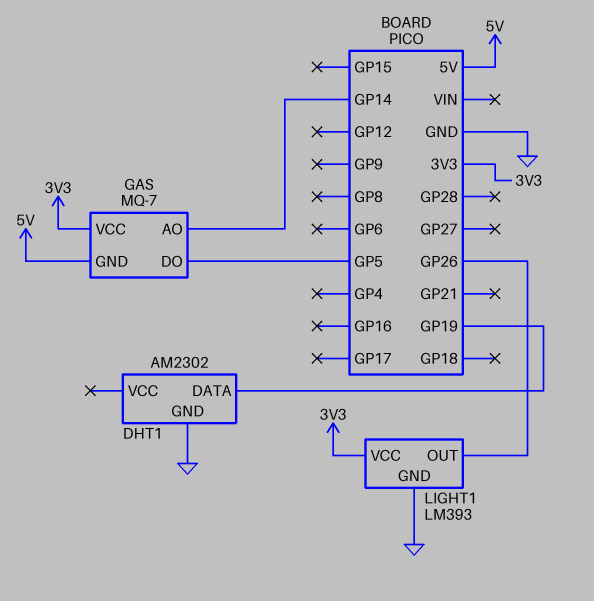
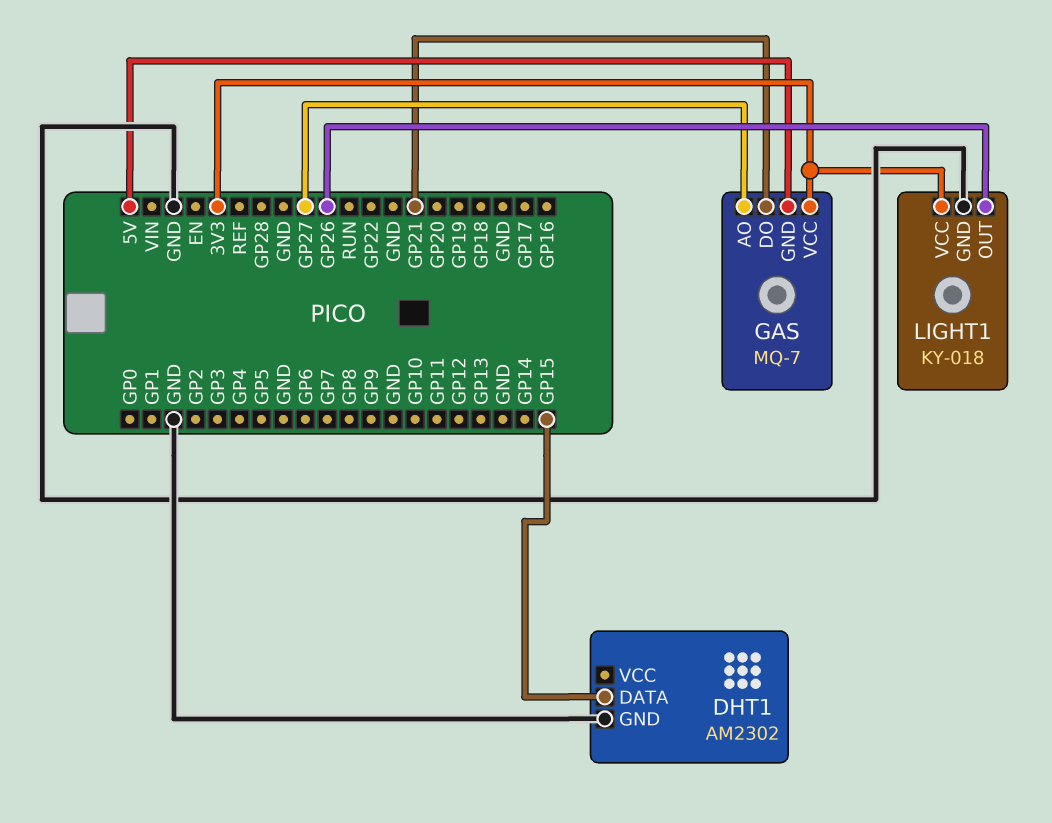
DHT1 pin DATA: GP19 -> GP15
GAS pin AO: GP14 -> GP27
GAS pin DO: GP5 -> GP21
LIGHT1: LM393 -> KY-018

